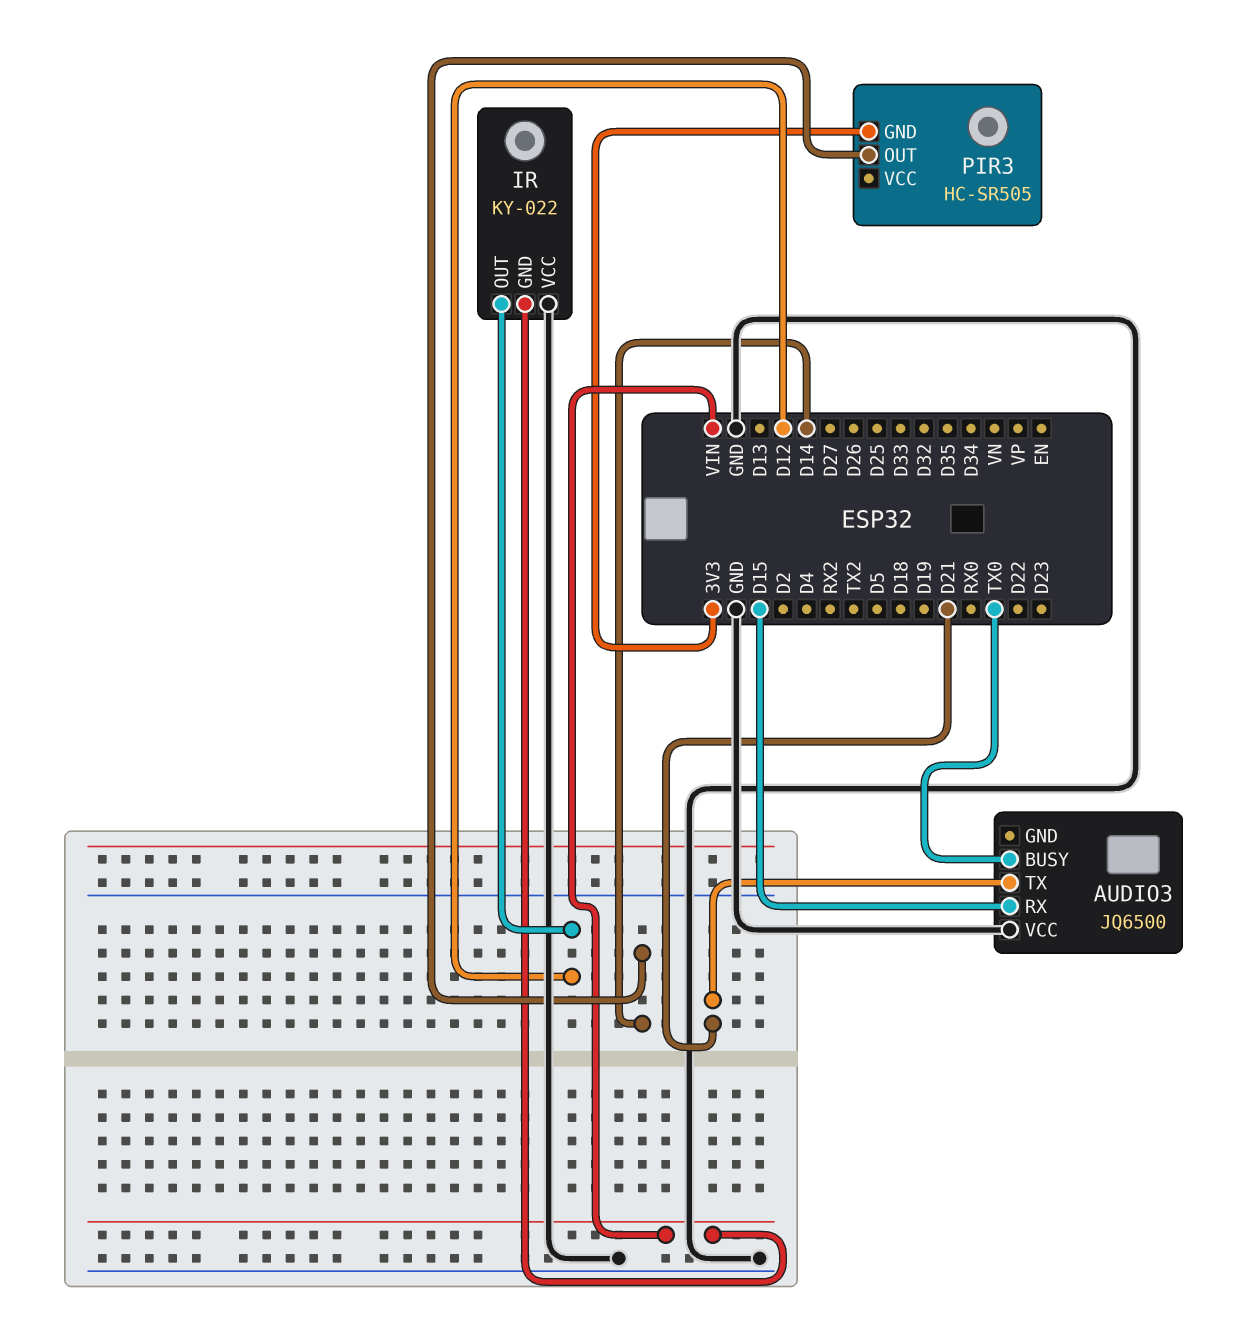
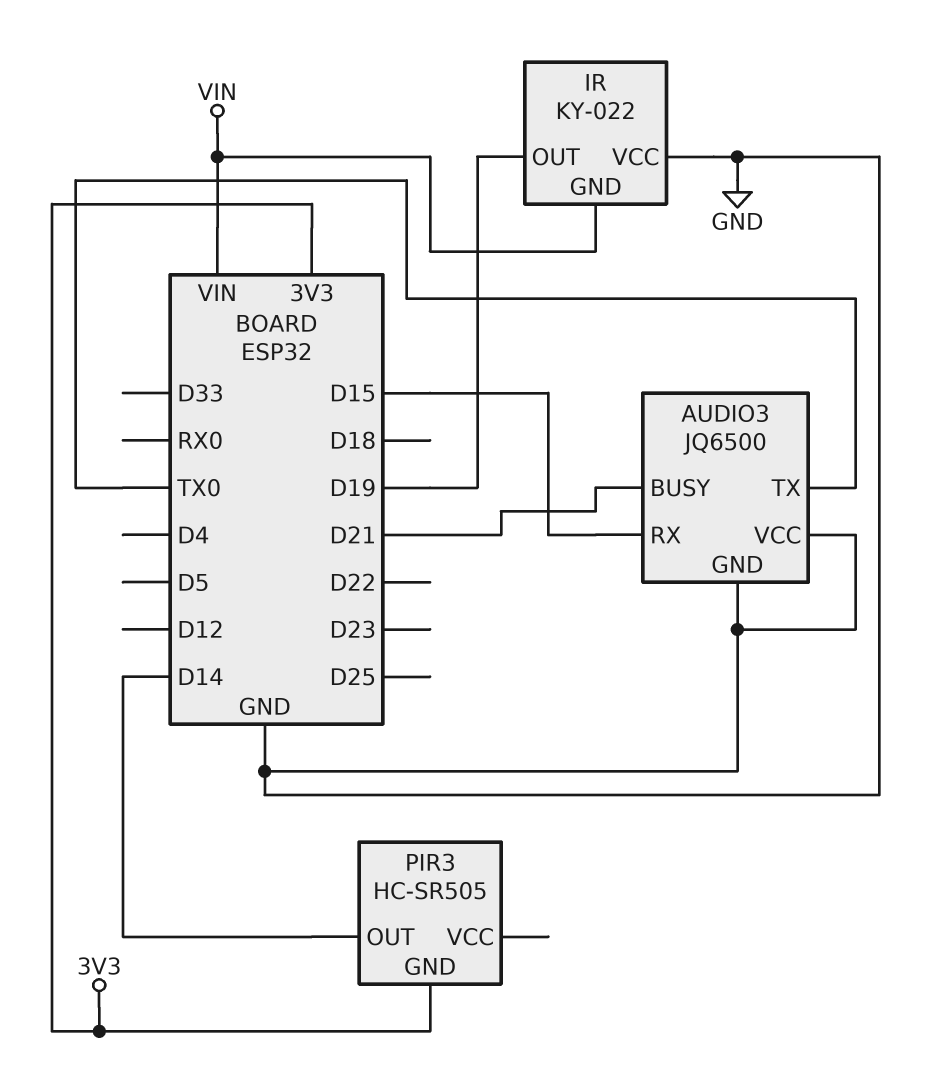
AUDIO3 pin BUSY: TX0 -> D21
AUDIO3 pin GND: none -> GND
AUDIO3 pin TX: D21 -> TX0
IR pin OUT: D12 -> D19

